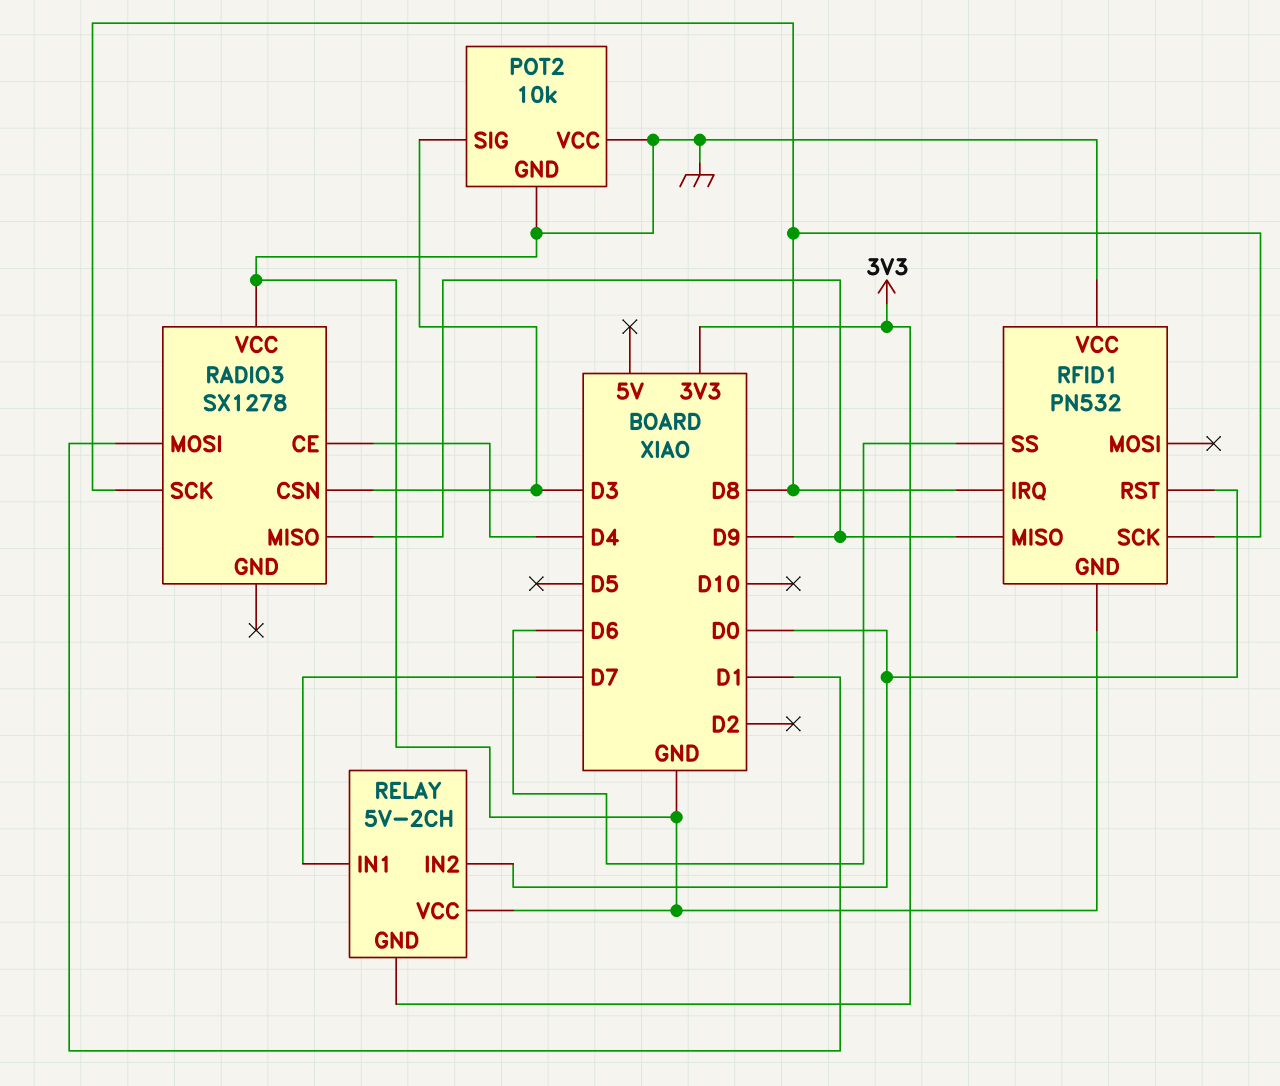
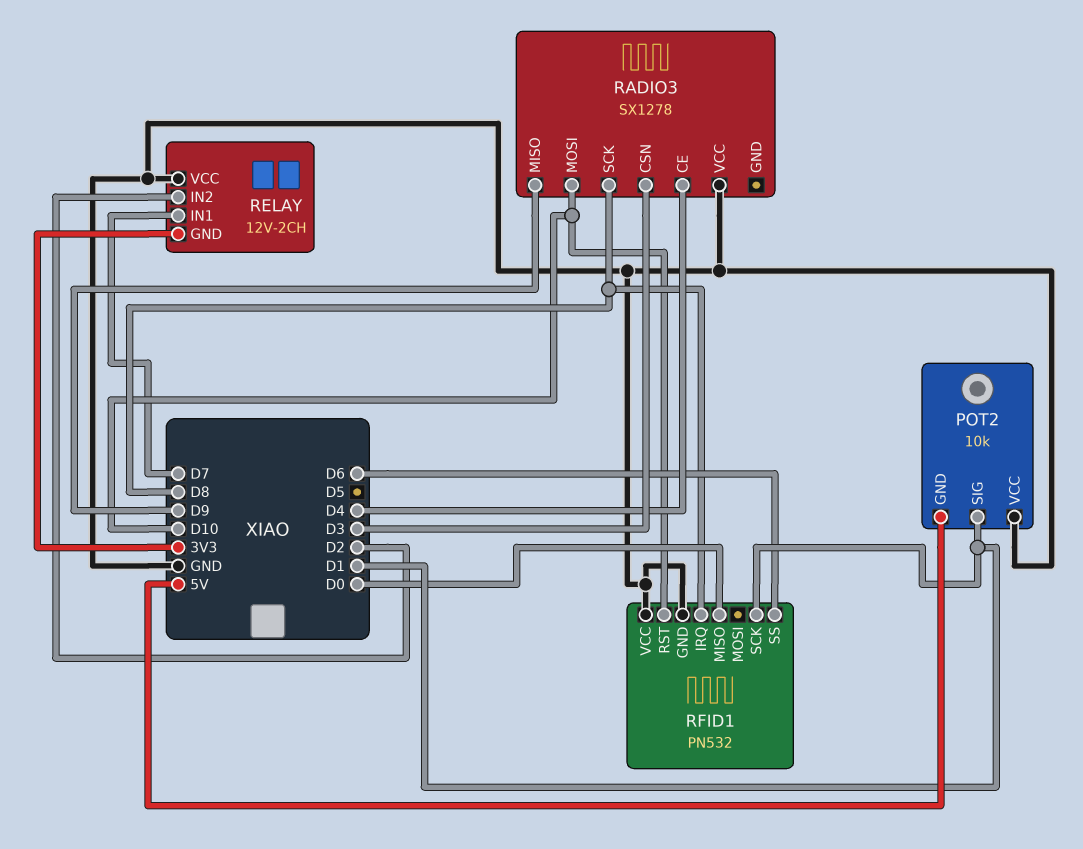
POT2 pin GND: GND -> 5V
POT2 pin SIG: D3 -> D1
RADIO3 pin MOSI: D1 -> D10
RELAY: 5V-2CH -> 12V-2CH
RELAY pin IN2: D0 -> D2
RFID1 pin MISO: D9 -> D0
RFID1 pin RST: D0 -> D10
RFID1 pin SCK: D8 -> D1

